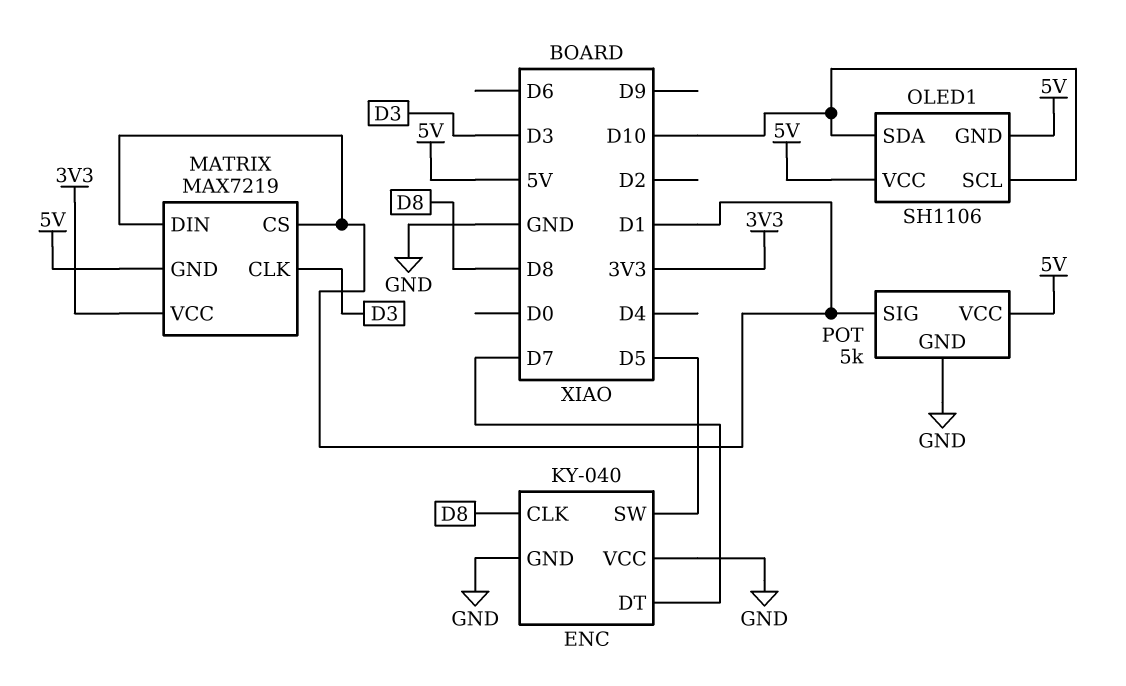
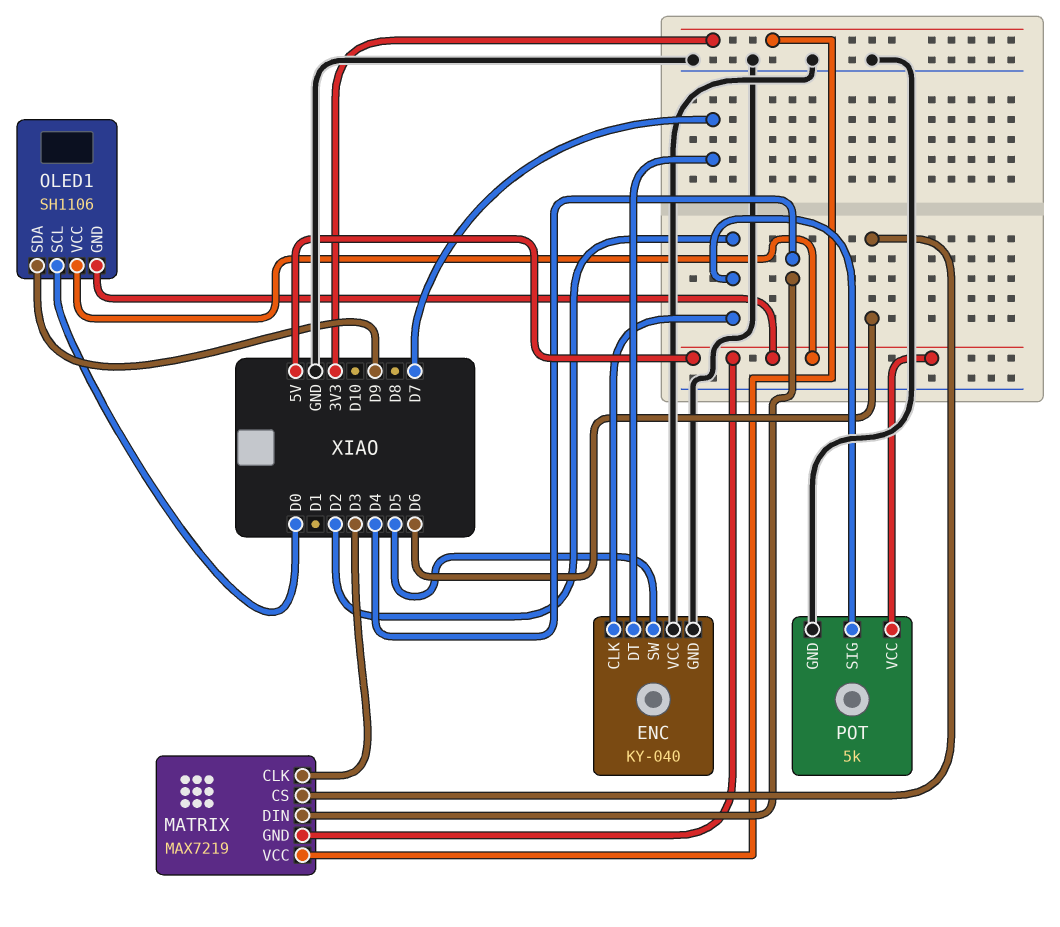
ENC pin CLK: D8 -> D2
MATRIX pin CS: D1 -> D6
MATRIX pin DIN: D1 -> D4
OLED1 pin SCL: D10 -> D0
OLED1 pin SDA: D10 -> D9
POT pin SIG: D1 -> D2

